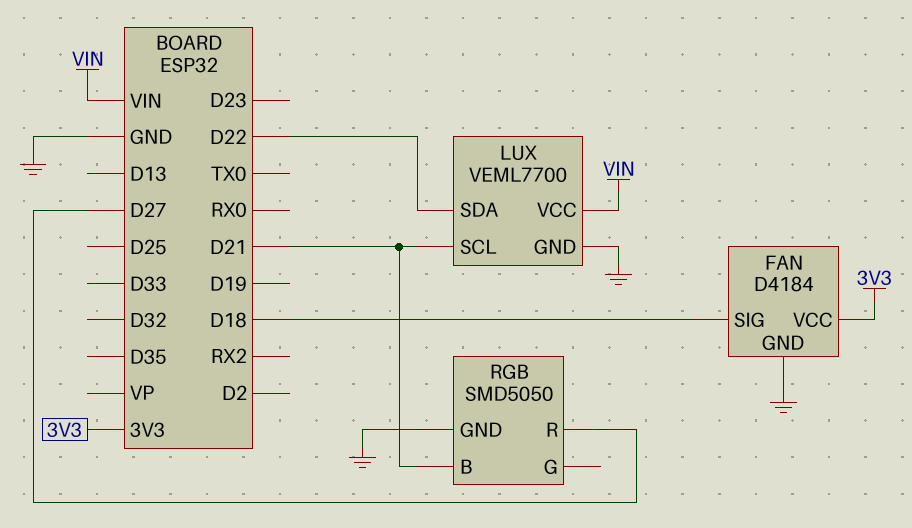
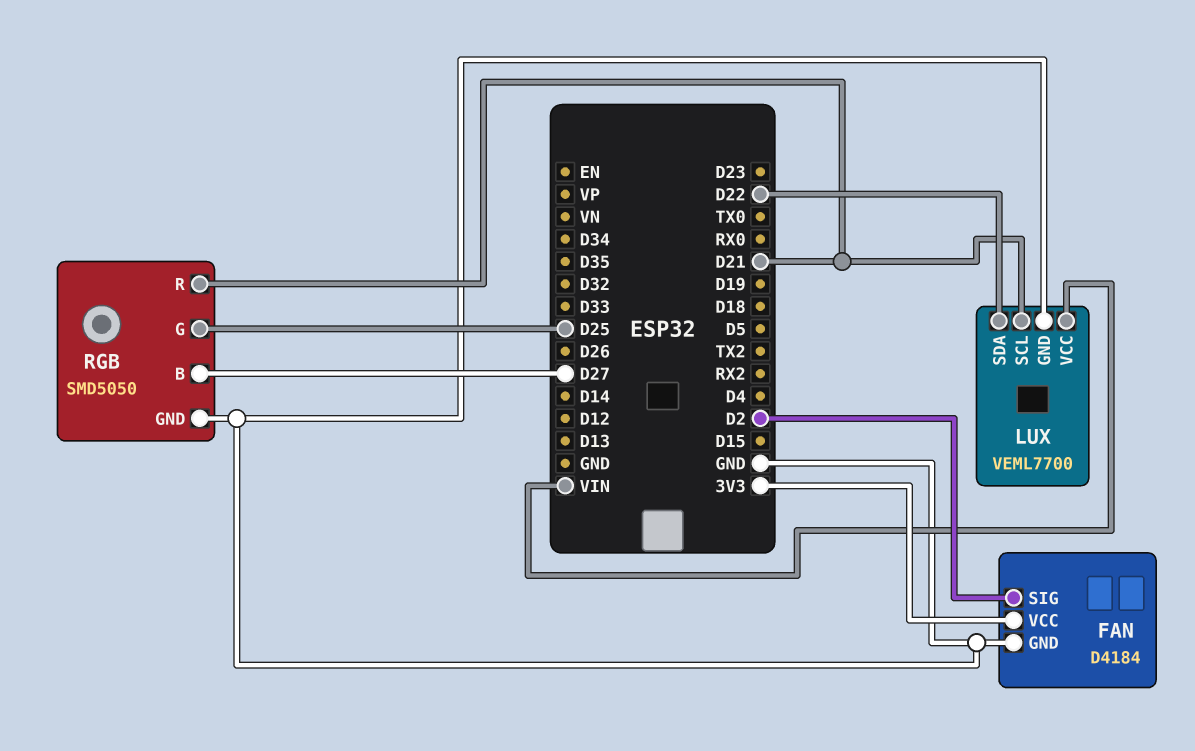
FAN pin SIG: D18 -> D2
RGB pin B: D21 -> D27
RGB pin G: none -> D25
RGB pin R: D27 -> D21

